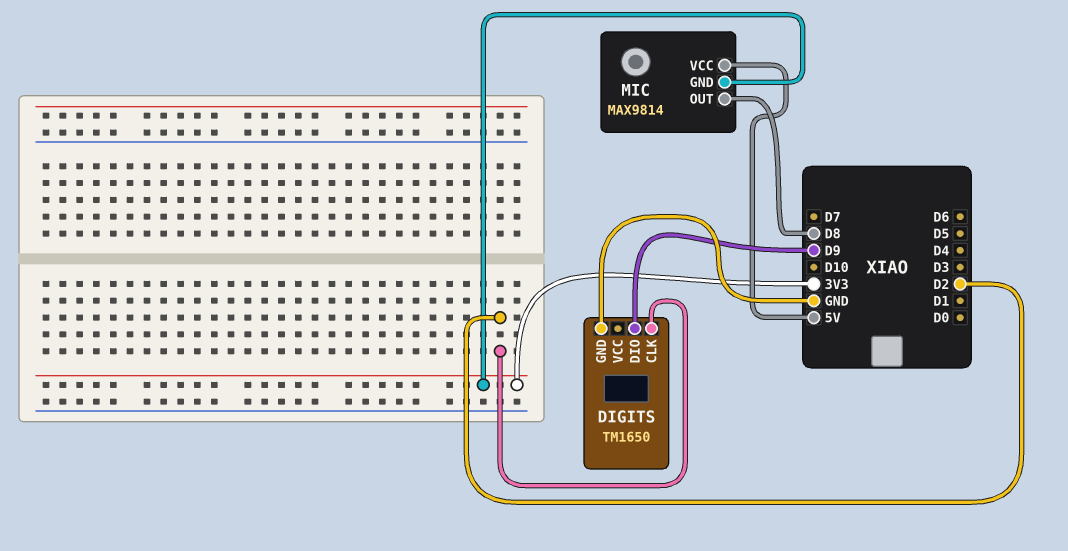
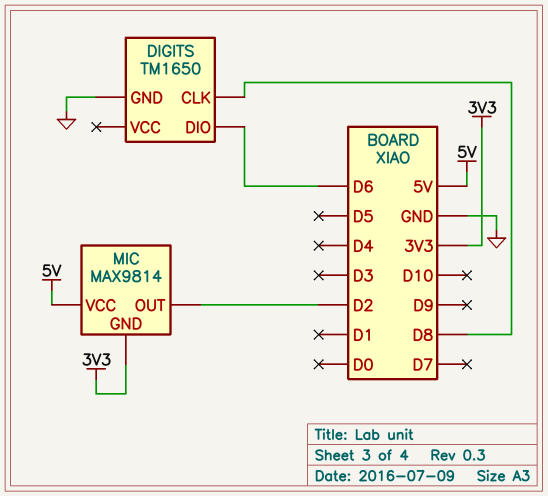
DIGITS pin CLK: D2 -> D8
DIGITS pin DIO: D9 -> D6
MIC pin OUT: D8 -> D2

